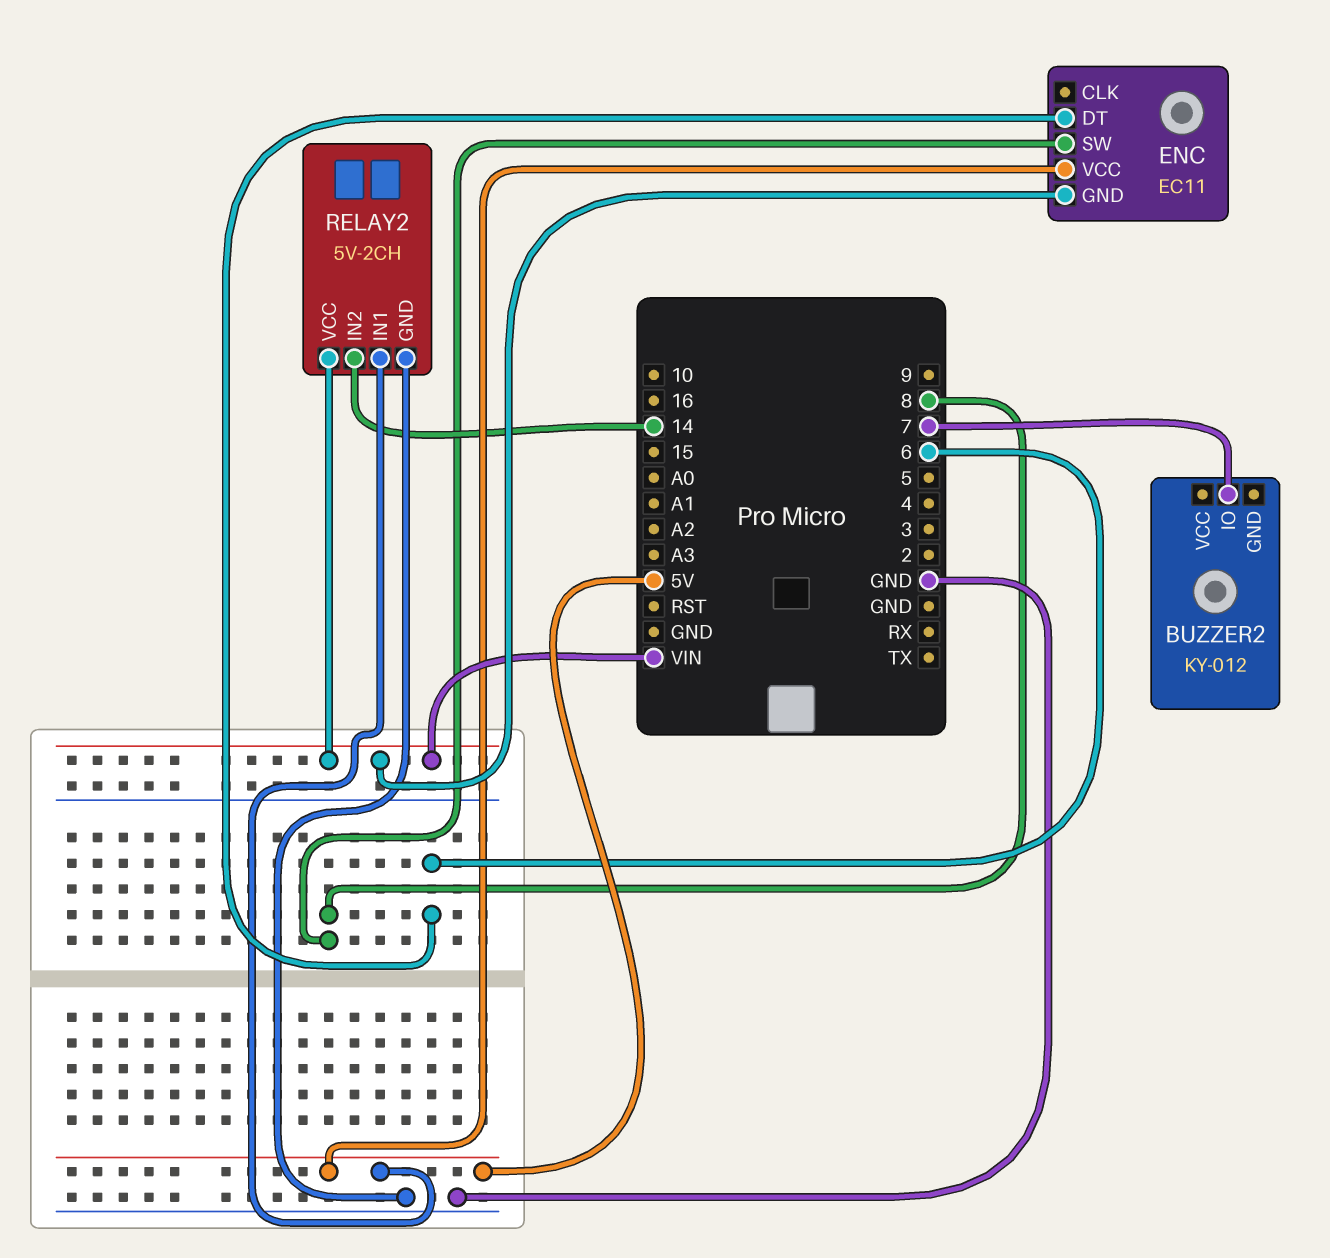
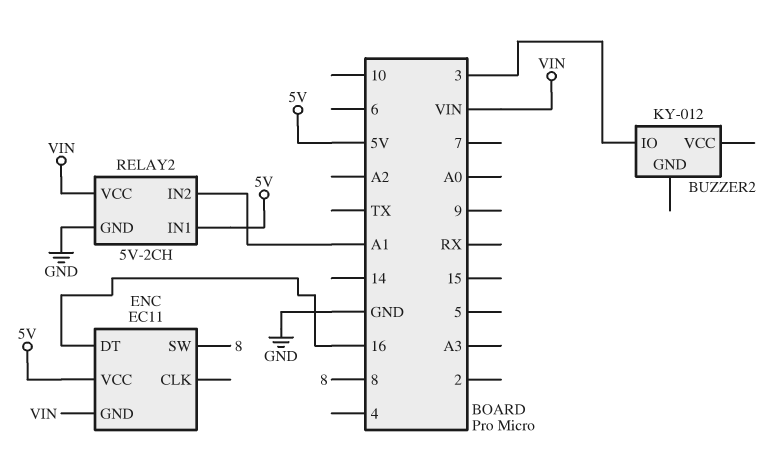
BUZZER2 pin IO: 7 -> 3
ENC pin DT: 6 -> 16
RELAY2 pin IN2: 14 -> A1

